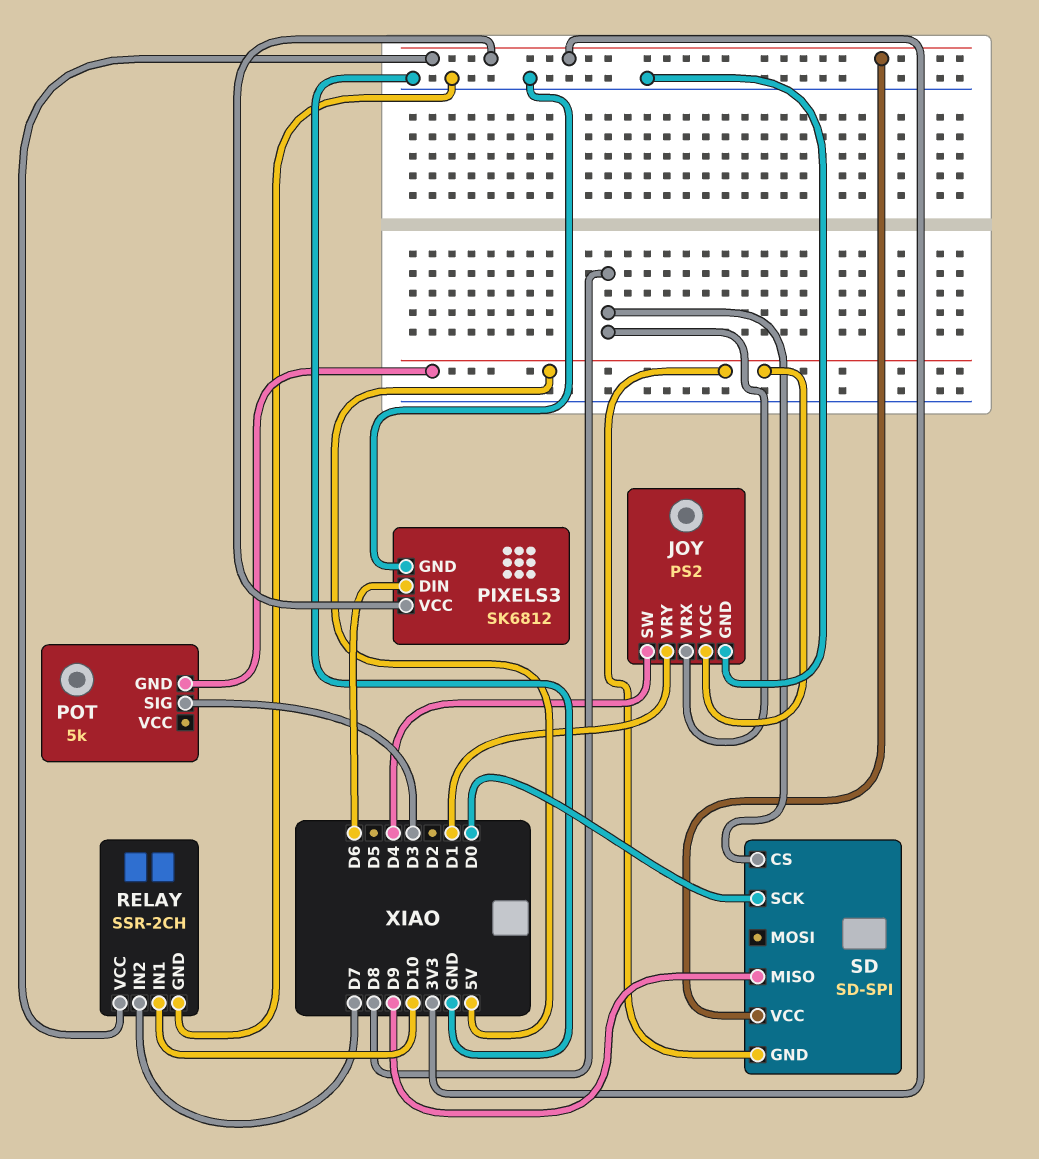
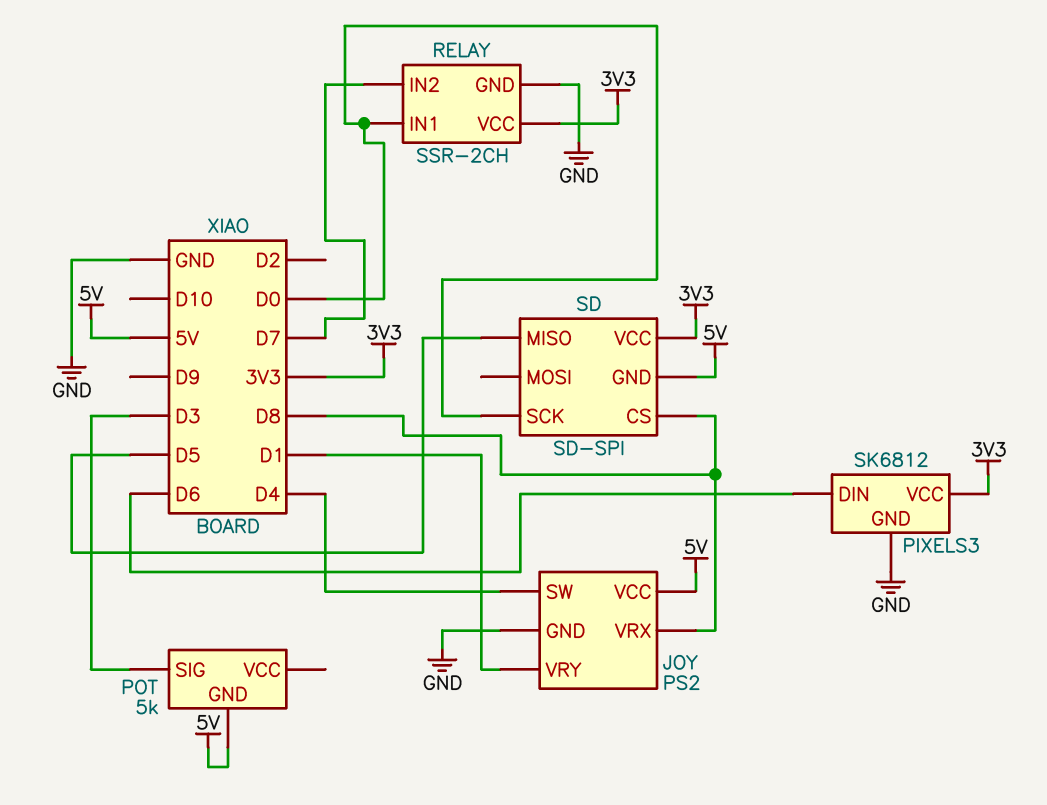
RELAY pin IN1: D10 -> D0
SD pin MISO: D9 -> D5

